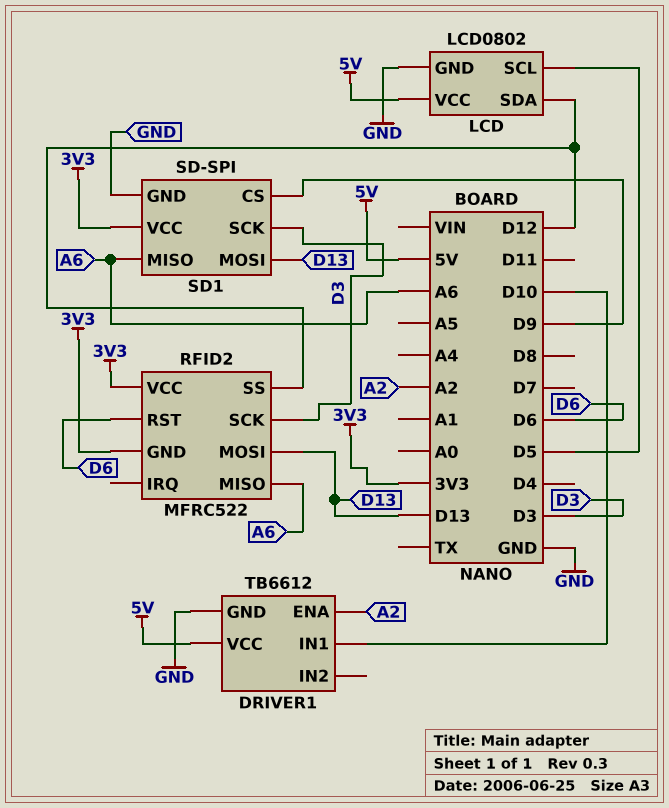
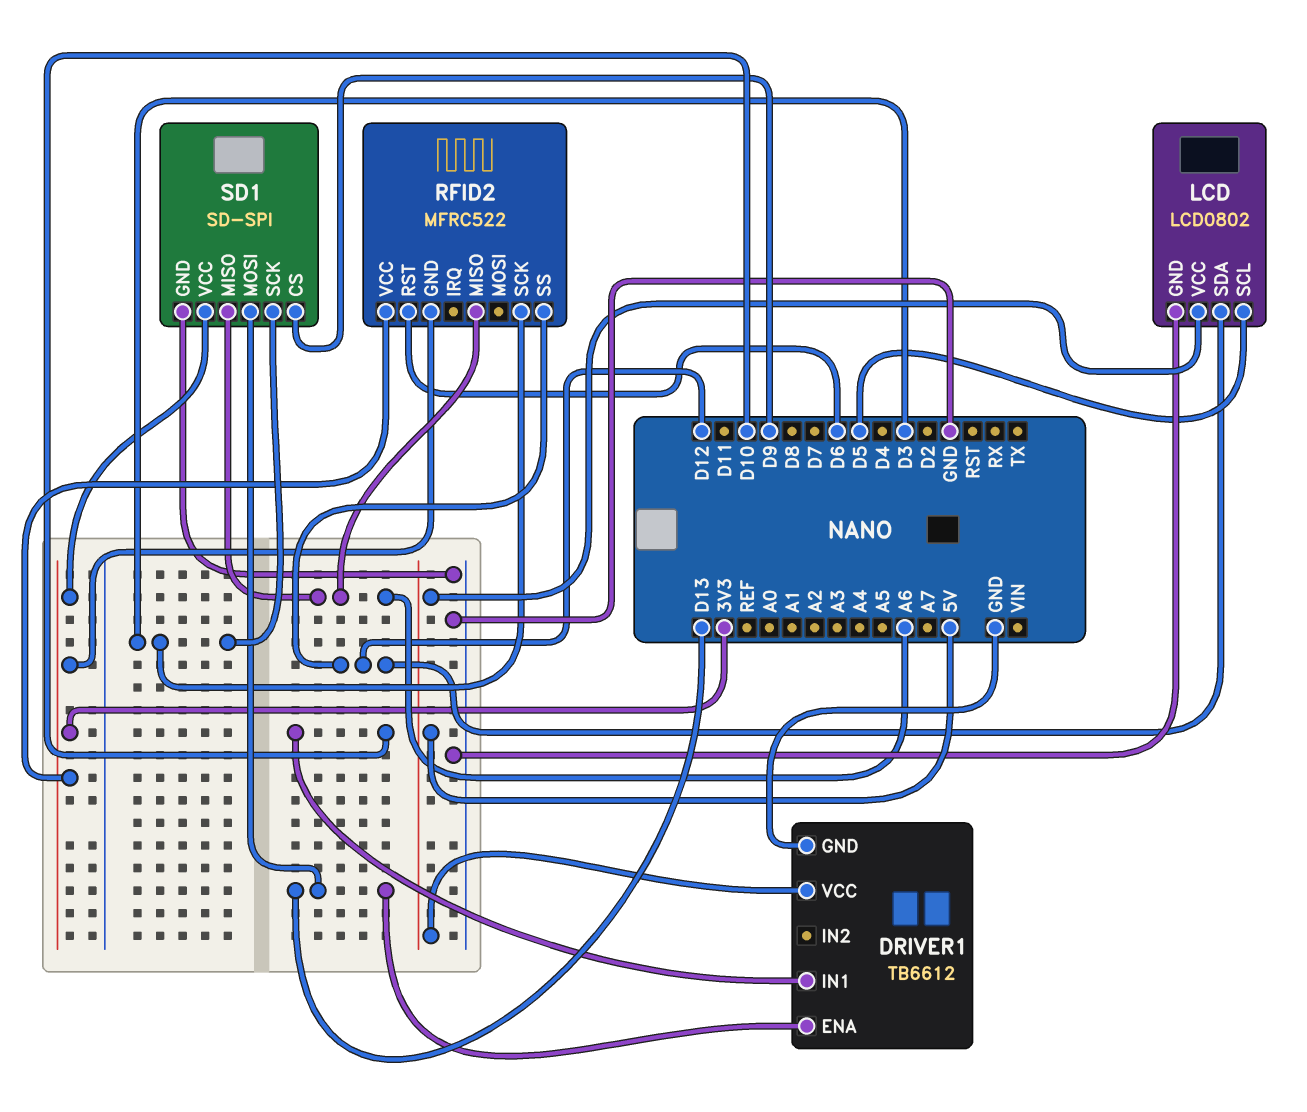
DRIVER1 pin ENA: A2 -> D13
RFID2 pin MOSI: D13 -> none

